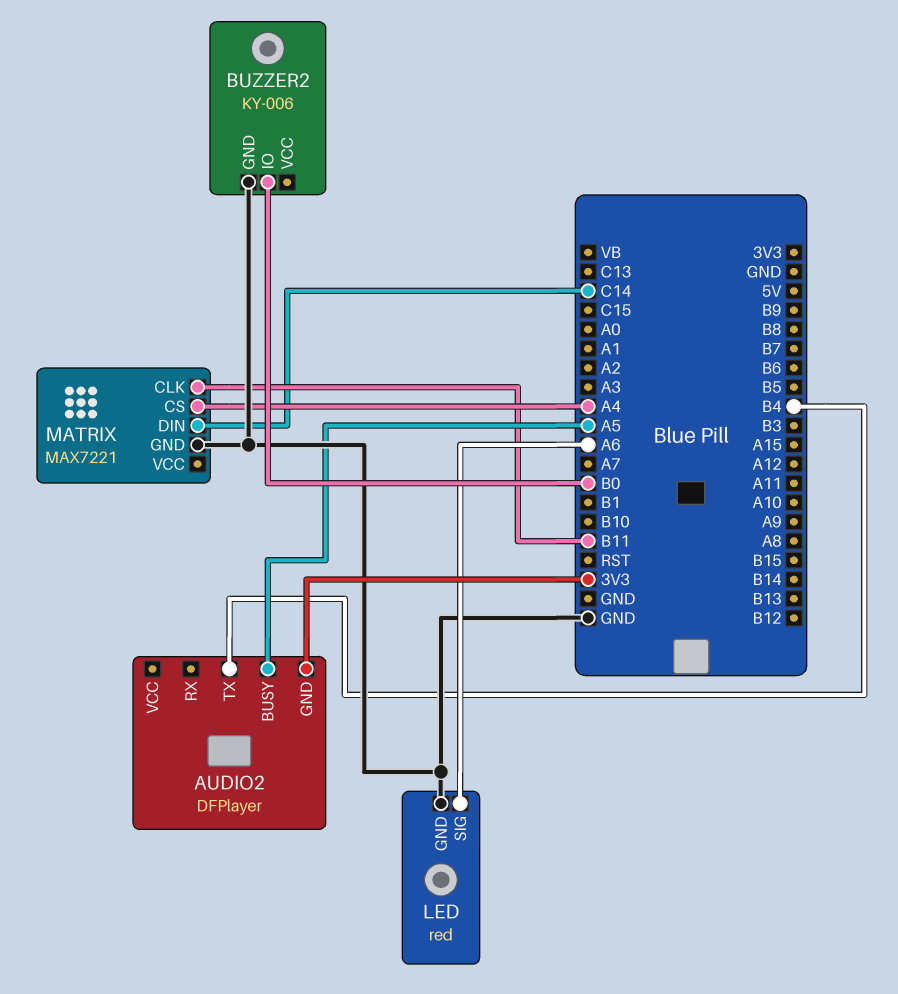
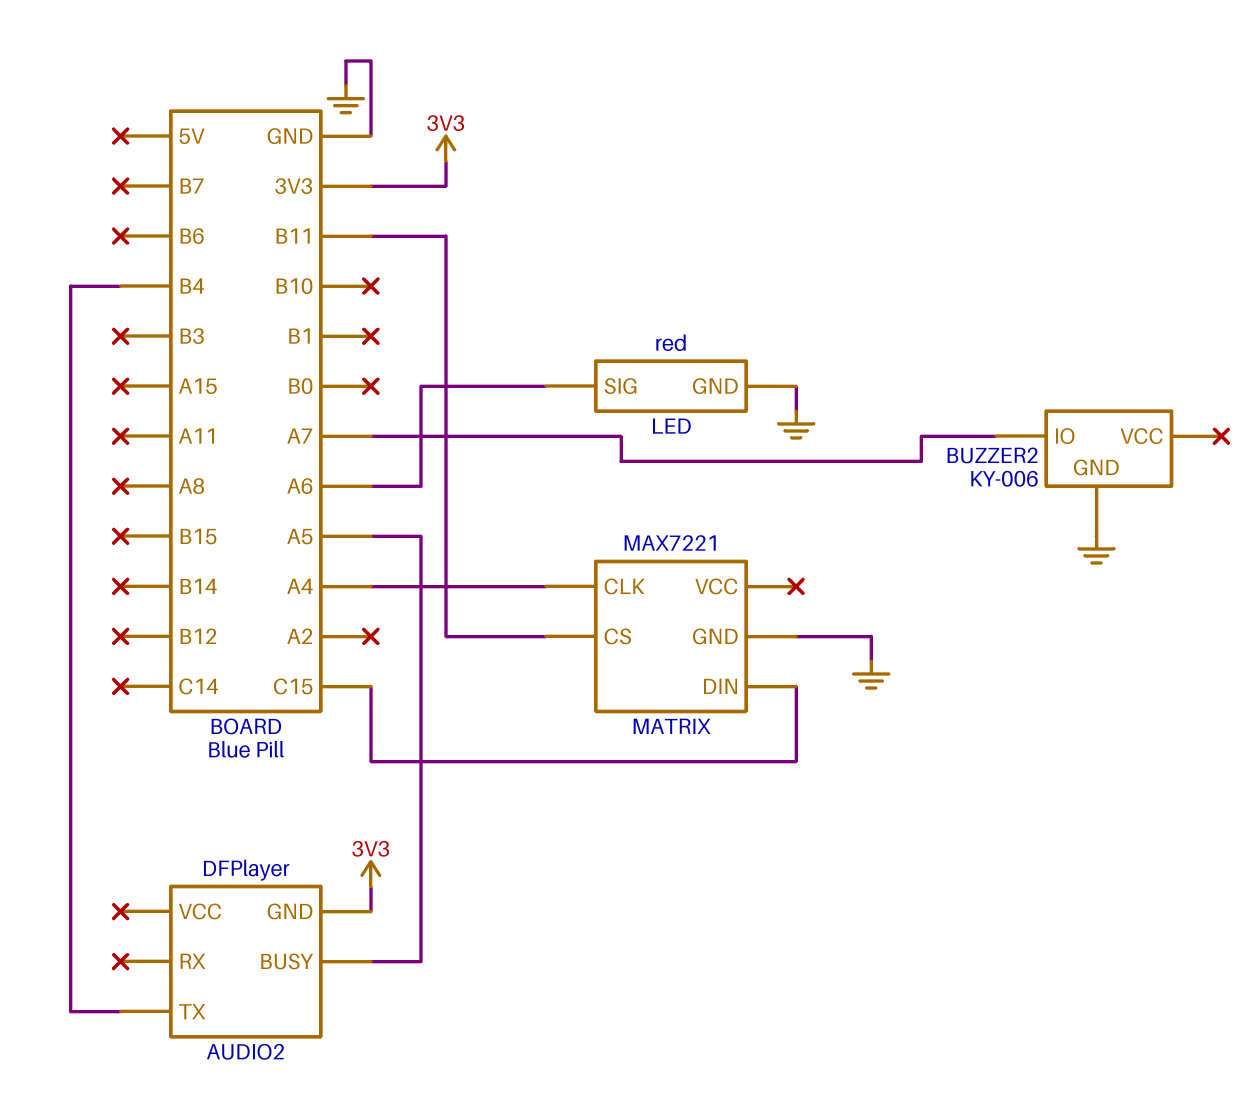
BUZZER2 pin IO: B0 -> A7
MATRIX pin CLK: B11 -> A4
MATRIX pin CS: A4 -> B11
MATRIX pin DIN: C14 -> C15

